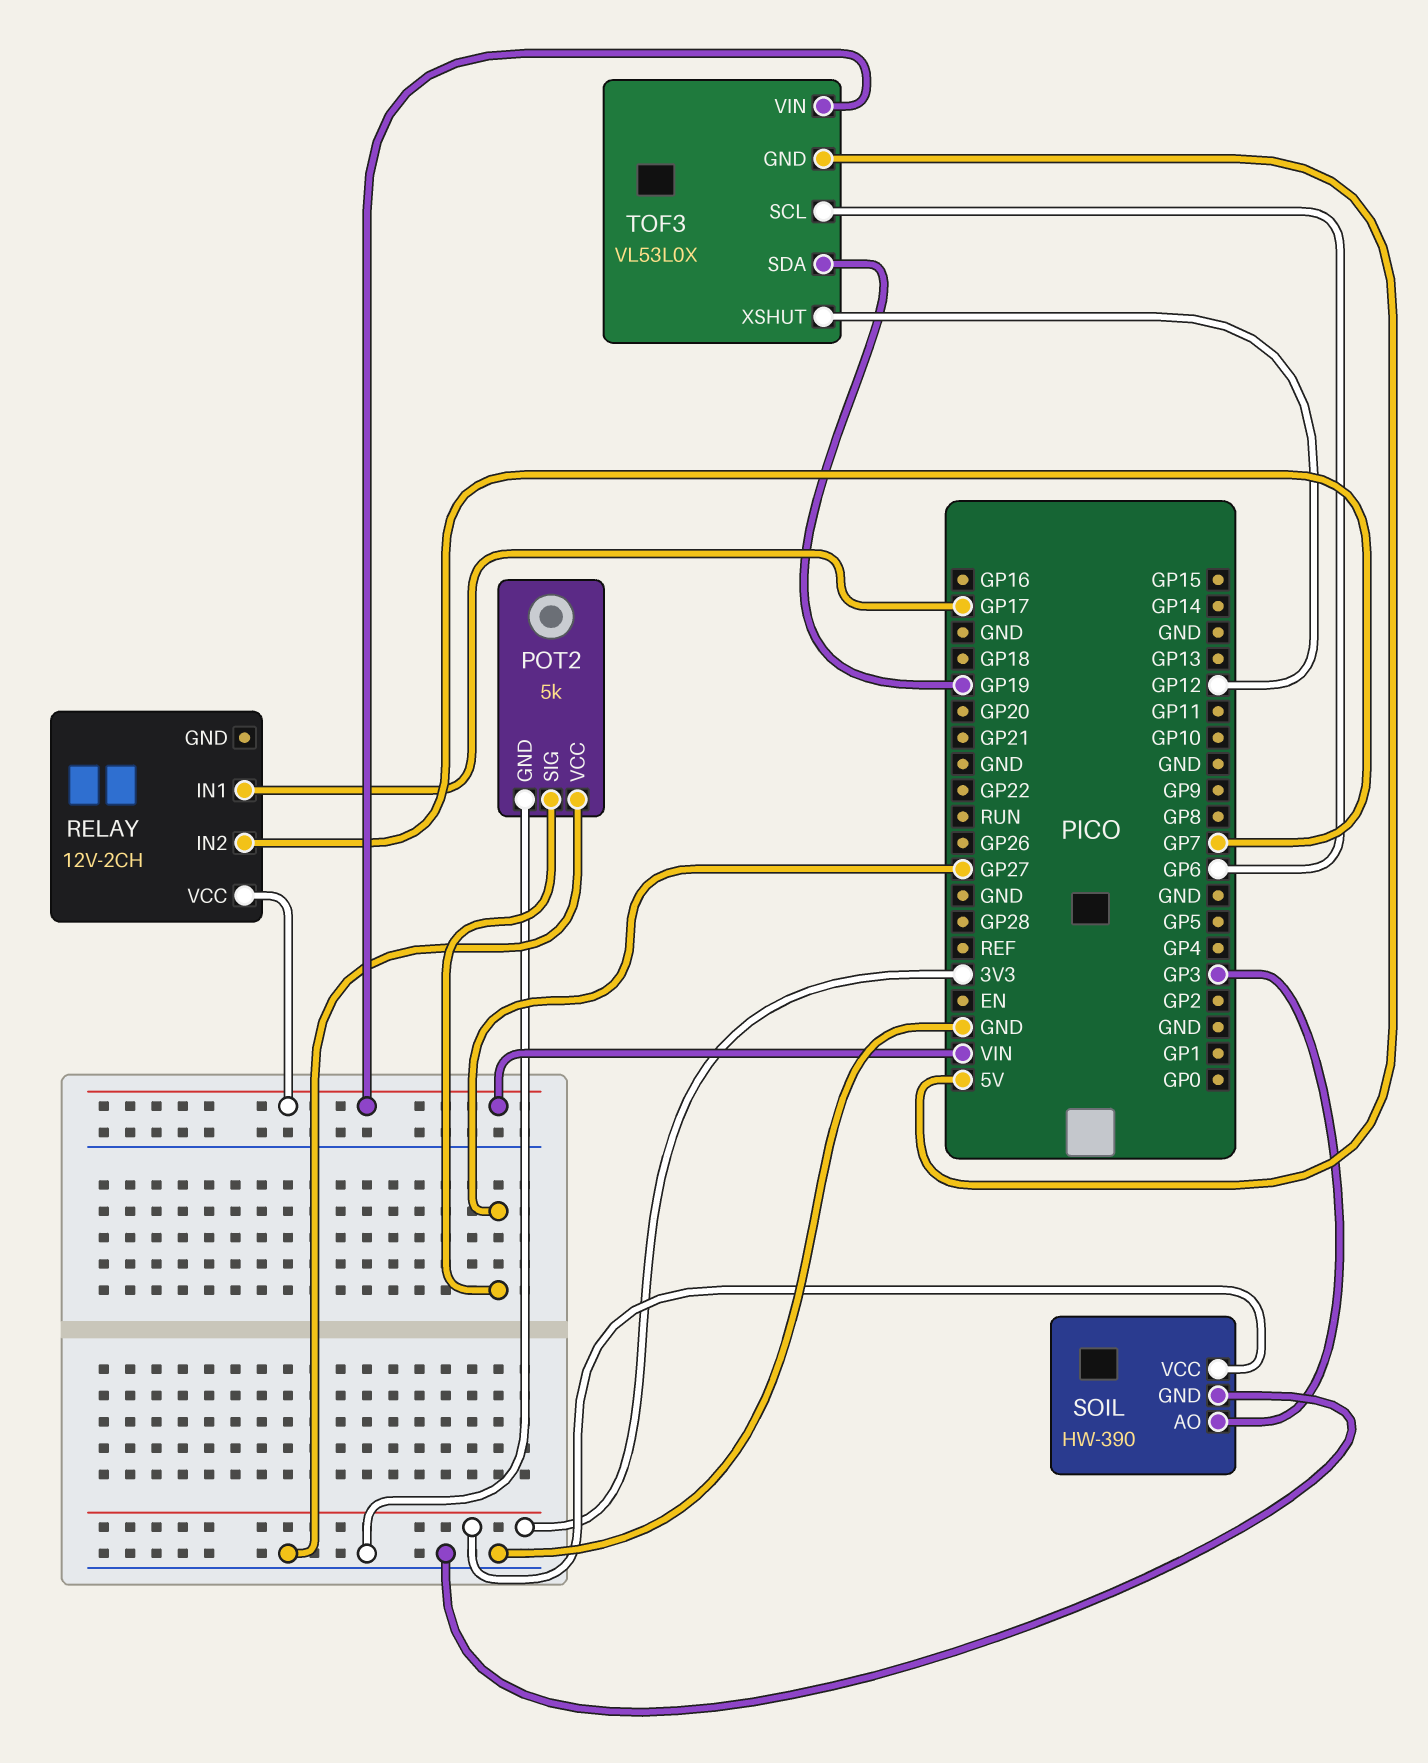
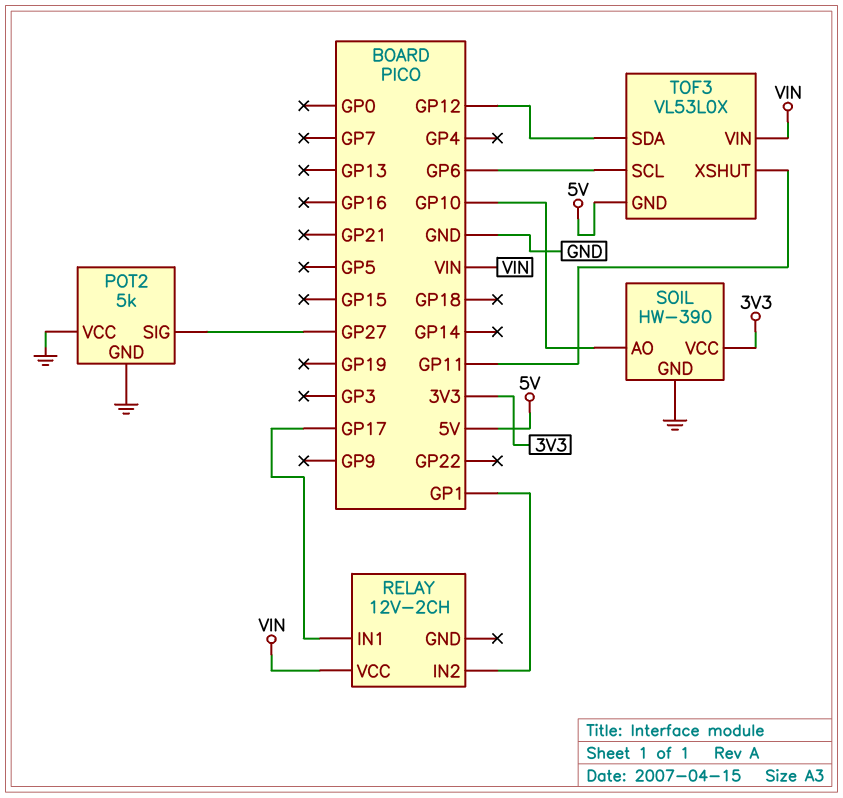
RELAY pin IN2: GP7 -> GP1
SOIL pin AO: GP3 -> GP10
TOF3 pin SDA: GP19 -> GP12
TOF3 pin XSHUT: GP12 -> GP11

